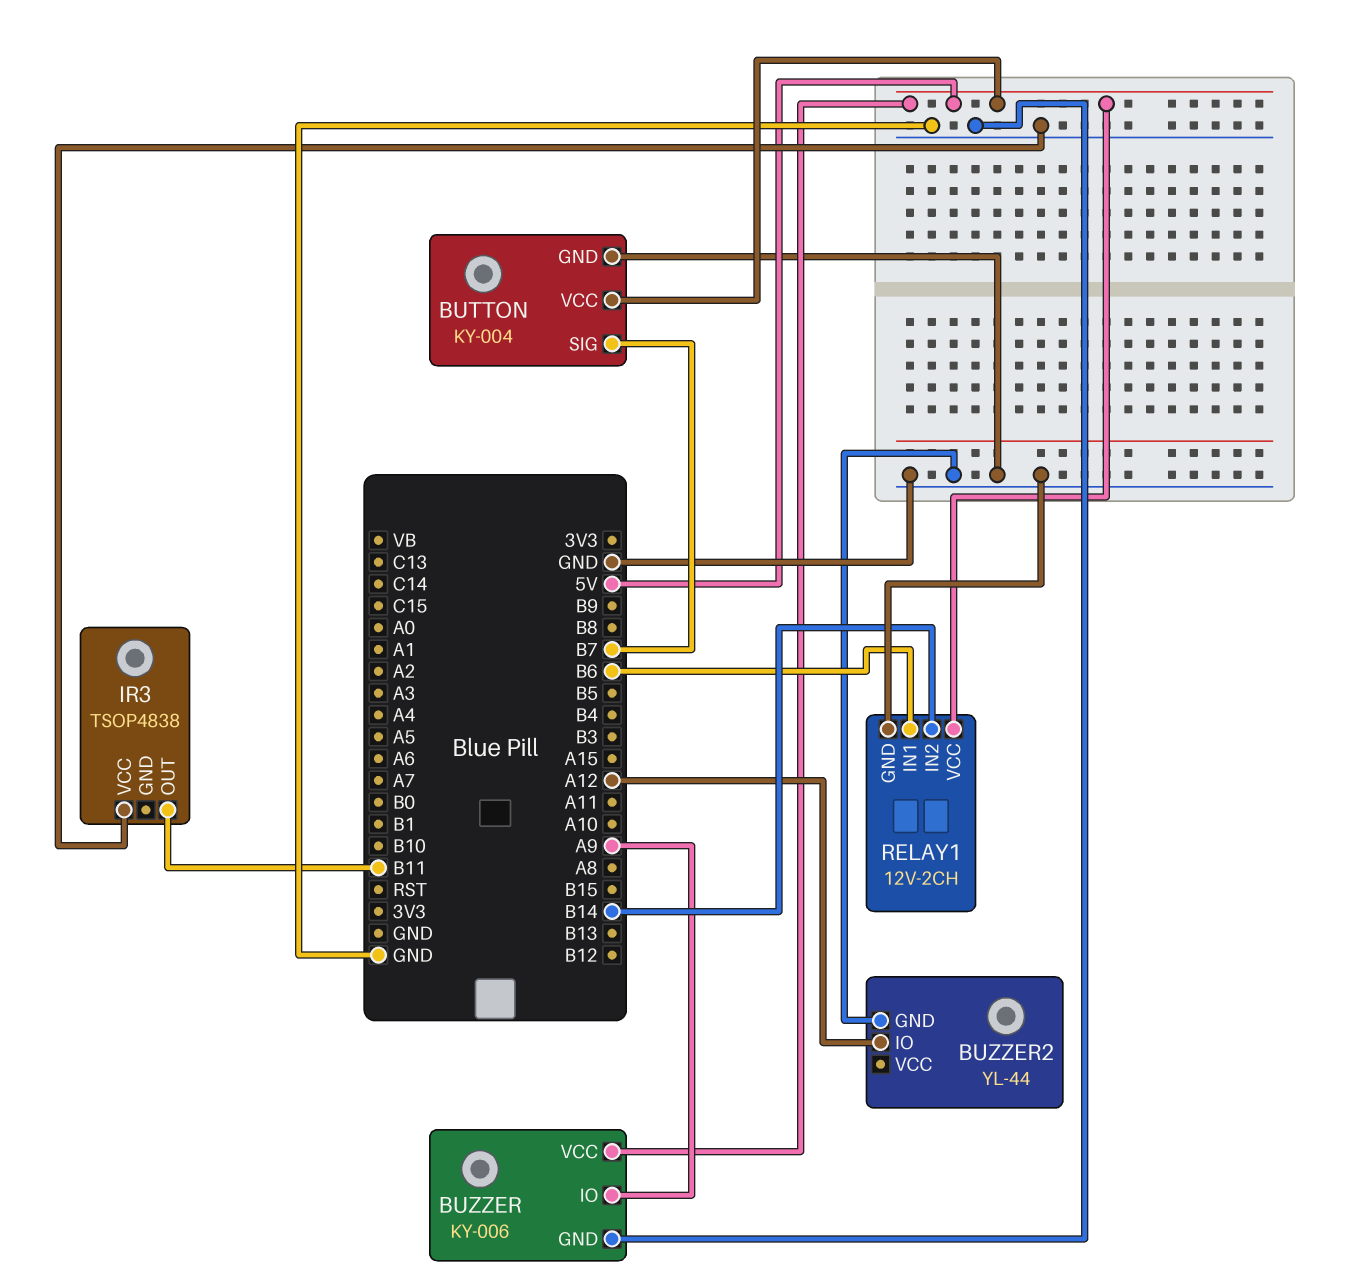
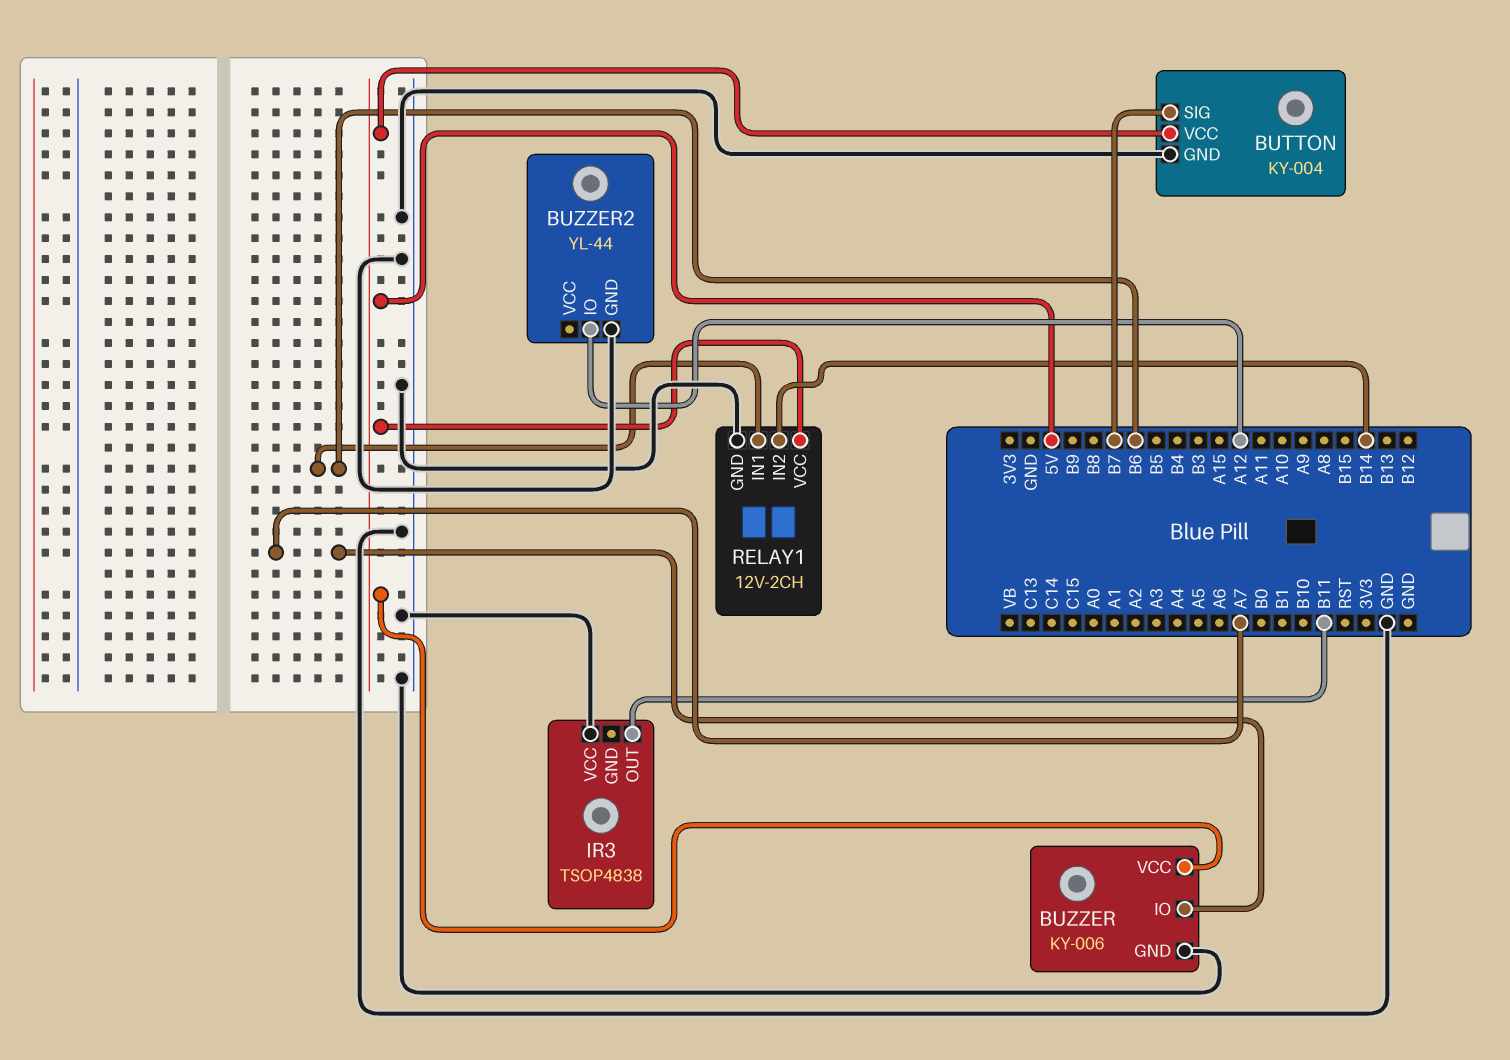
BUZZER pin IO: A9 -> A7

